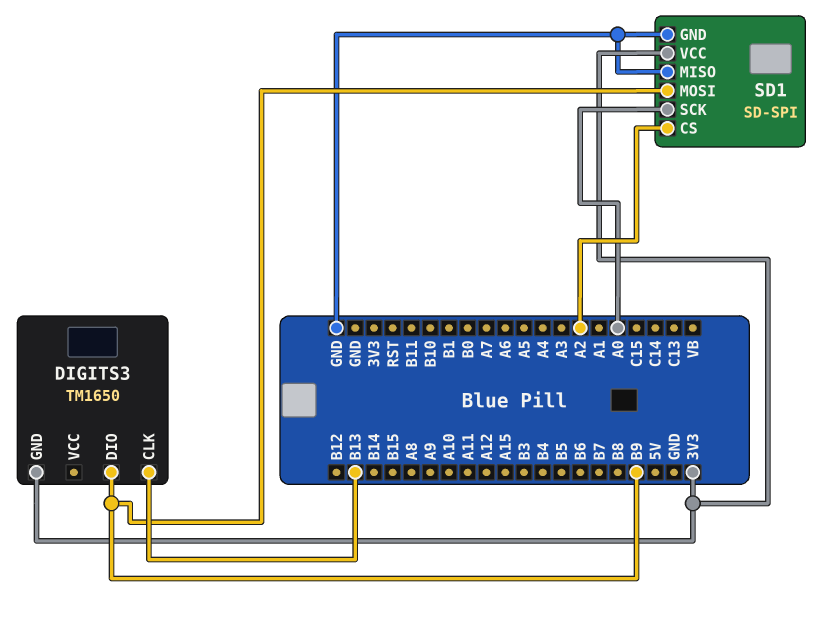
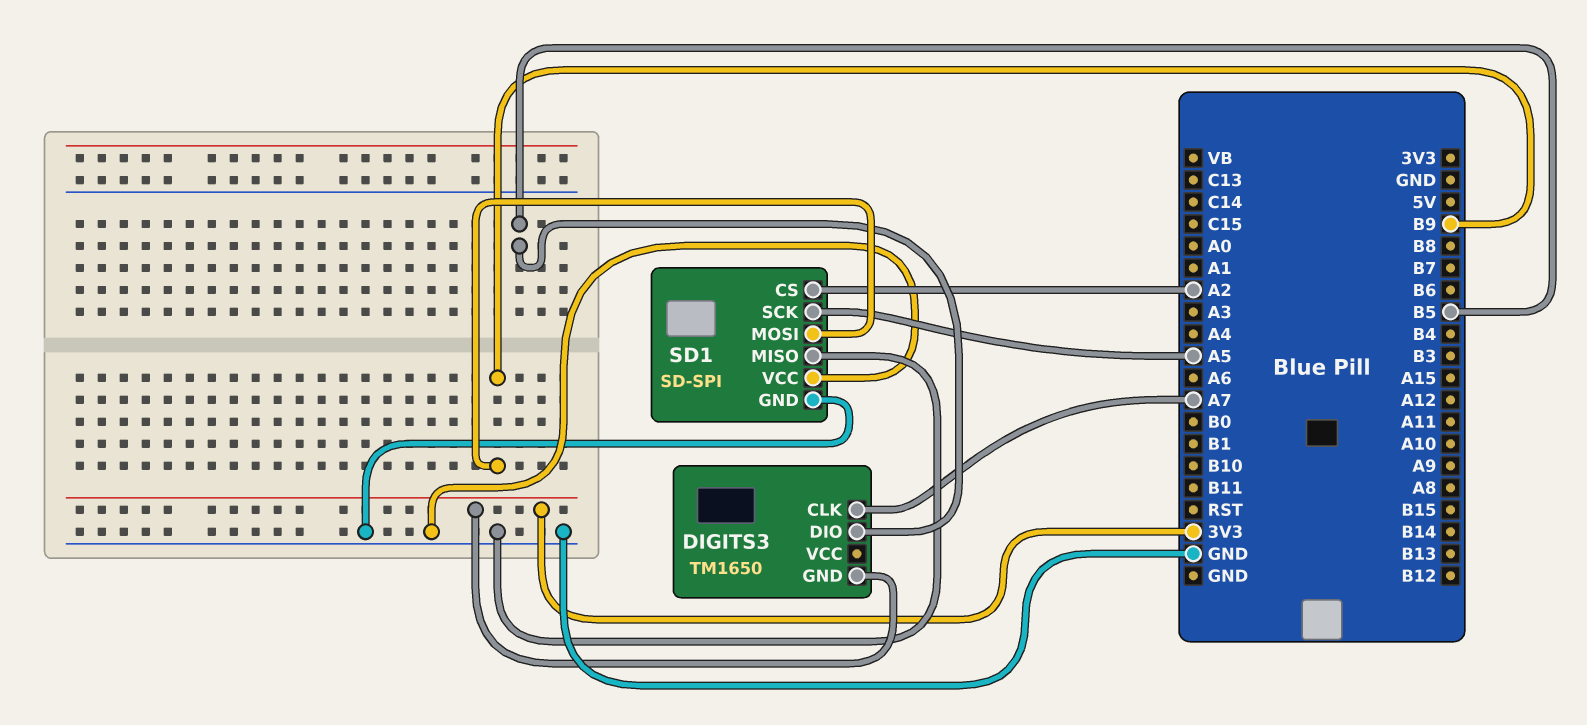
DIGITS3 pin CLK: B13 -> A7
DIGITS3 pin DIO: B9 -> B5
SD1 pin SCK: A0 -> A5
SD1 pin VCC: 3V3 -> GND

